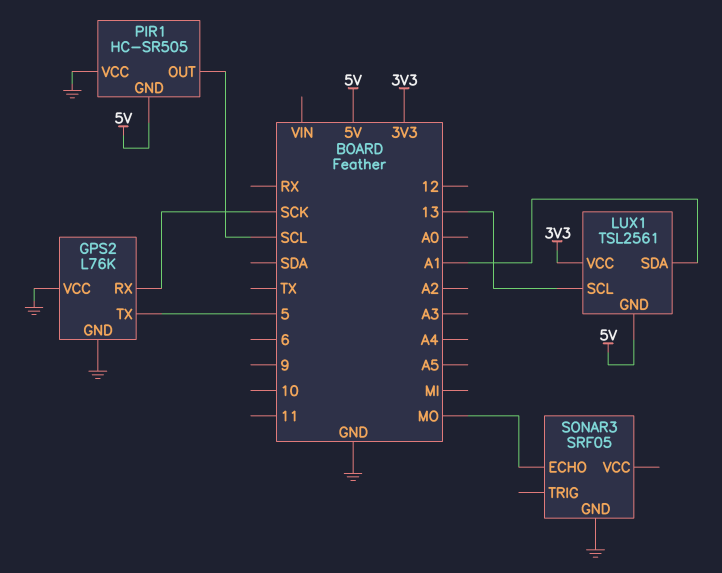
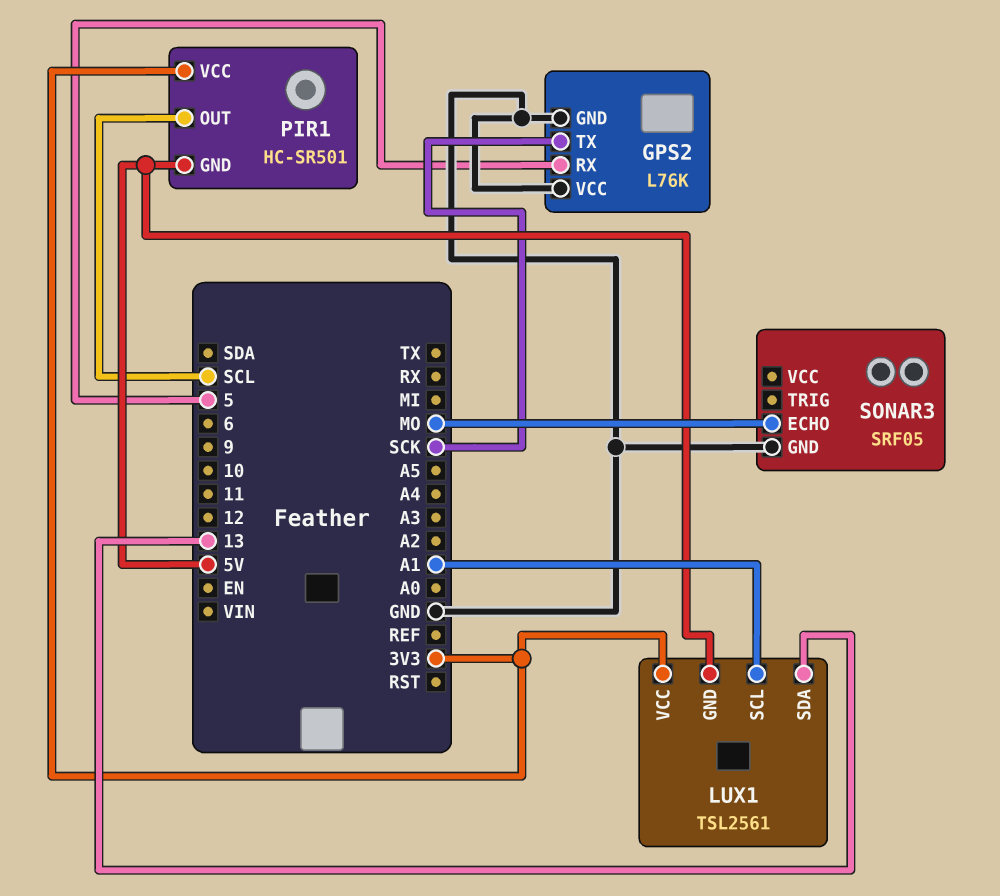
GPS2 pin RX: SCK -> 5
GPS2 pin TX: 5 -> SCK
LUX1 pin SCL: 13 -> A1
LUX1 pin SDA: A1 -> 13
PIR1: HC-SR505 -> HC-SR501
PIR1 pin VCC: GND -> 3V3

